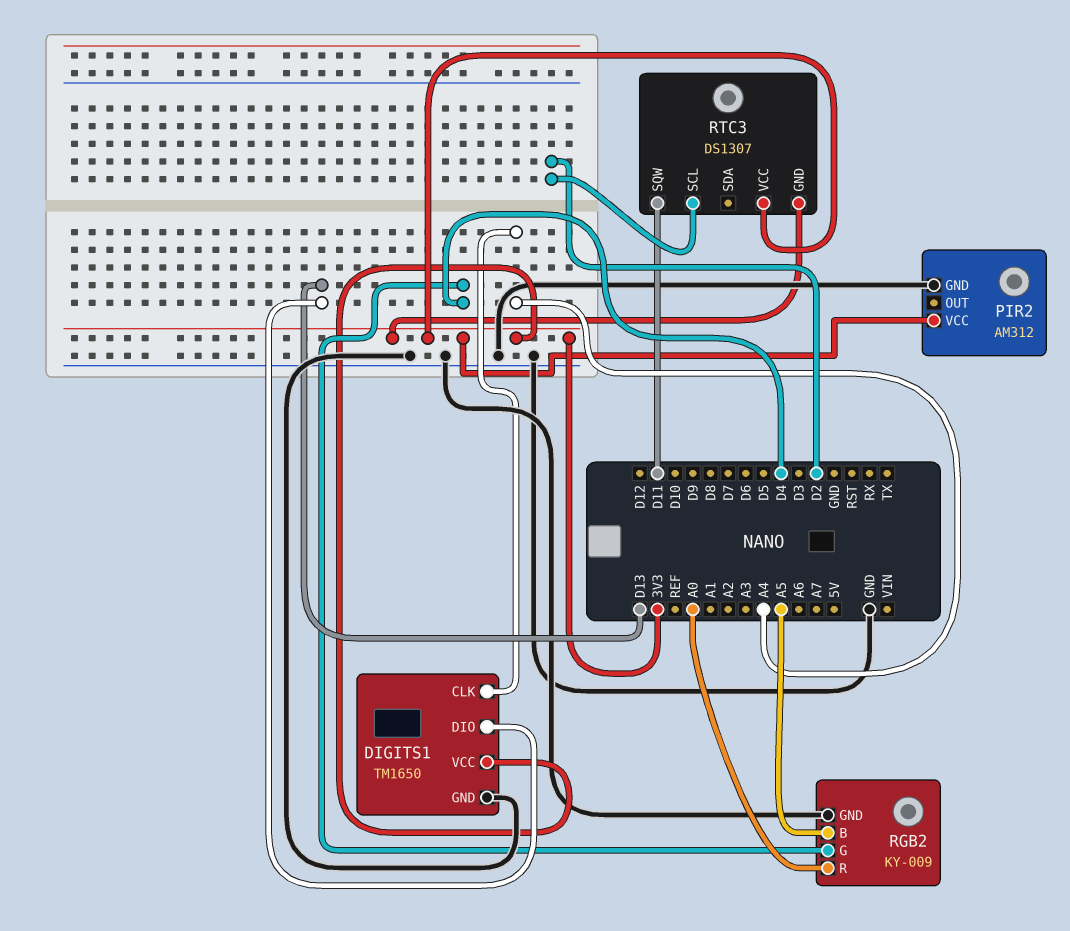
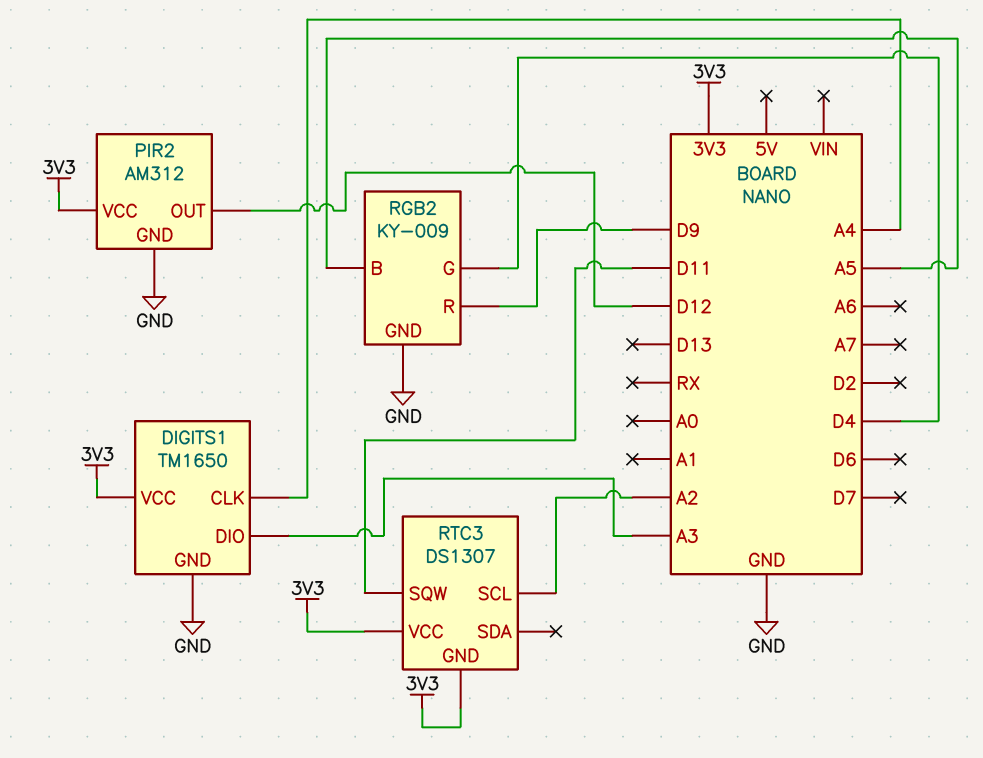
DIGITS1 pin DIO: D13 -> A3
PIR2 pin OUT: none -> D12
RGB2 pin R: A0 -> D9
RTC3 pin SCL: D2 -> A2

